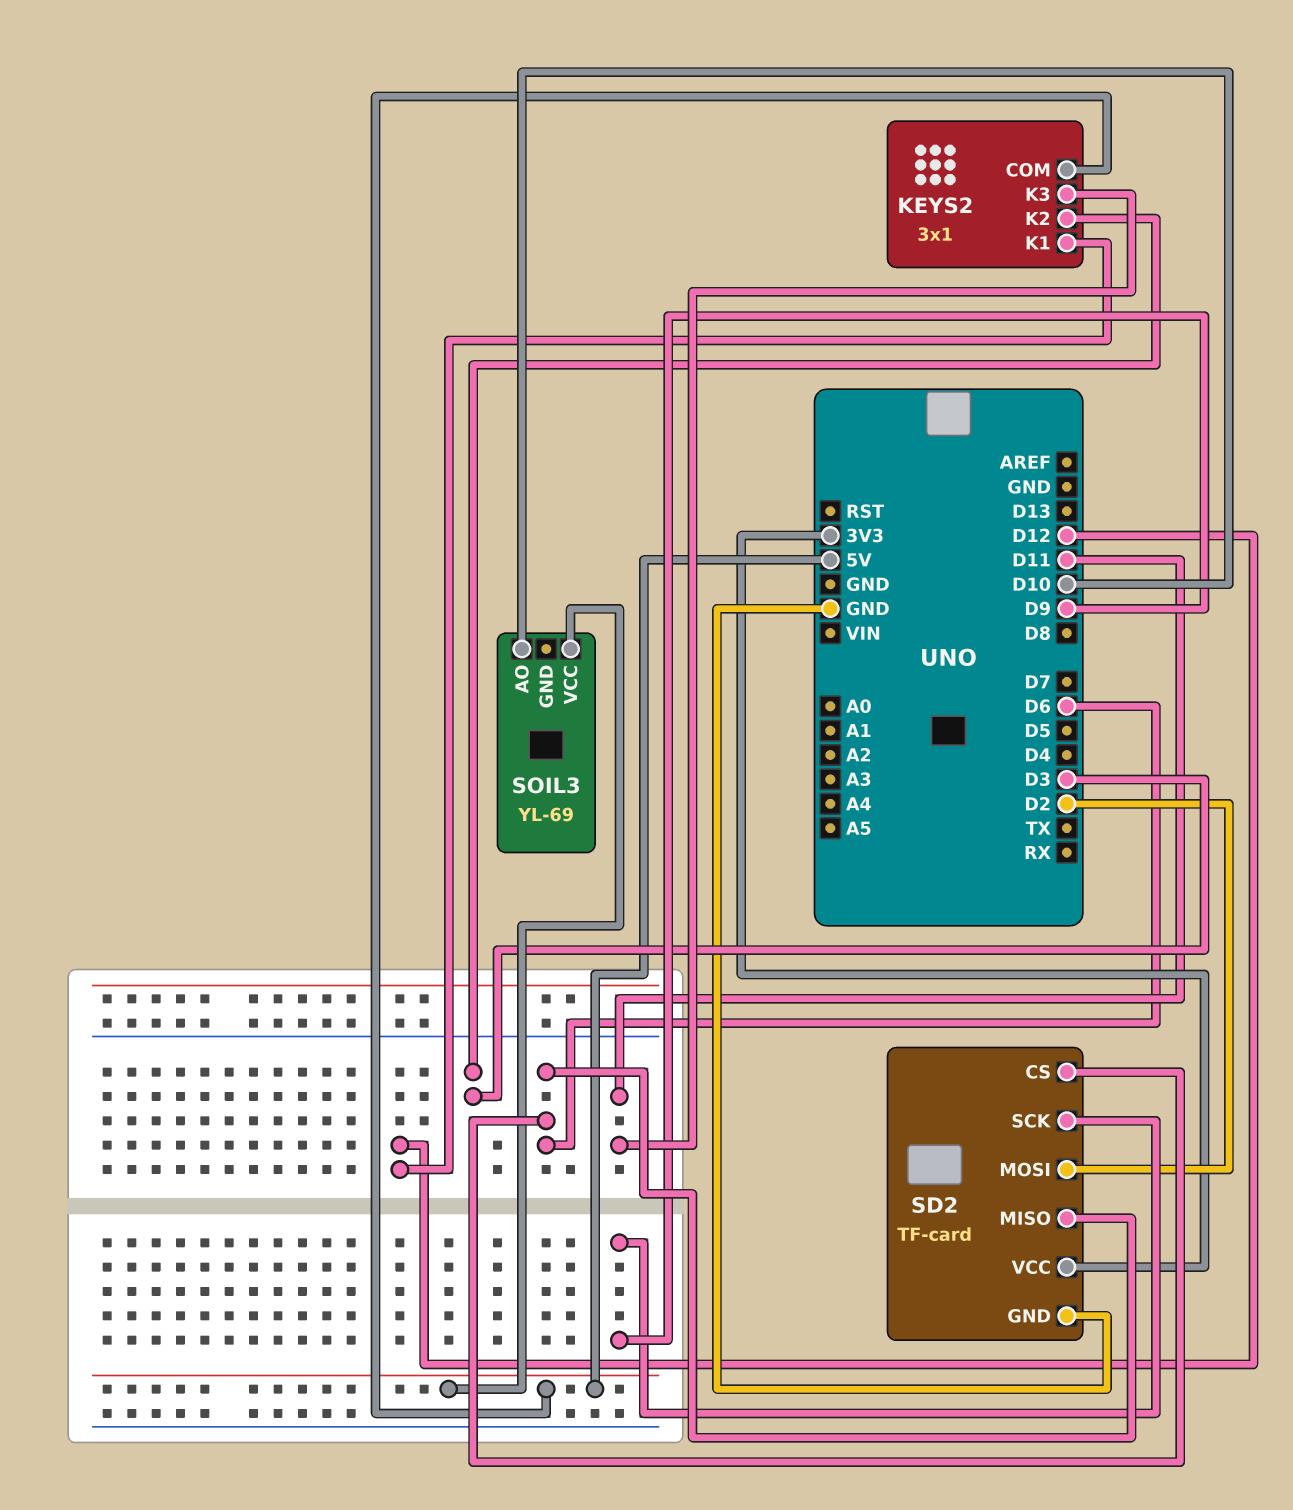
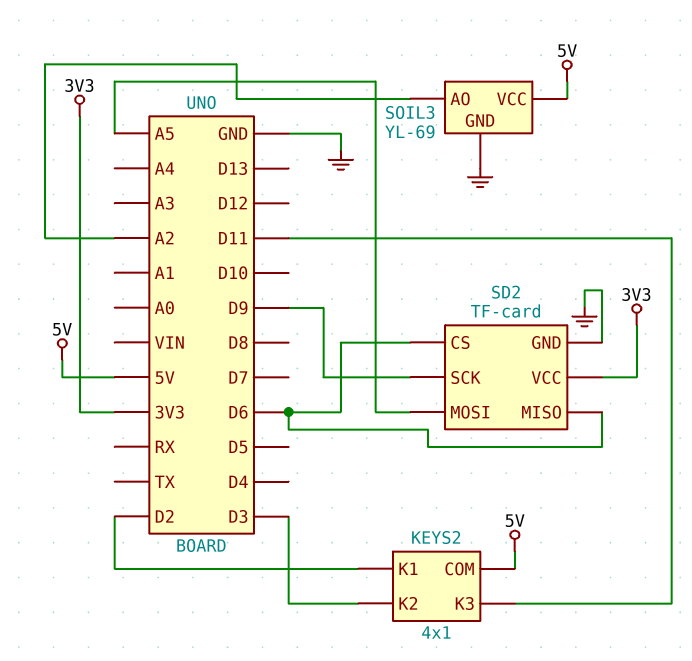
KEYS2: 3x1 -> 4x1
KEYS2 pin K1: D12 -> D2
SD2 pin MOSI: D2 -> A5
SOIL3 pin AO: D10 -> A2
SOIL3 pin GND: none -> GND

